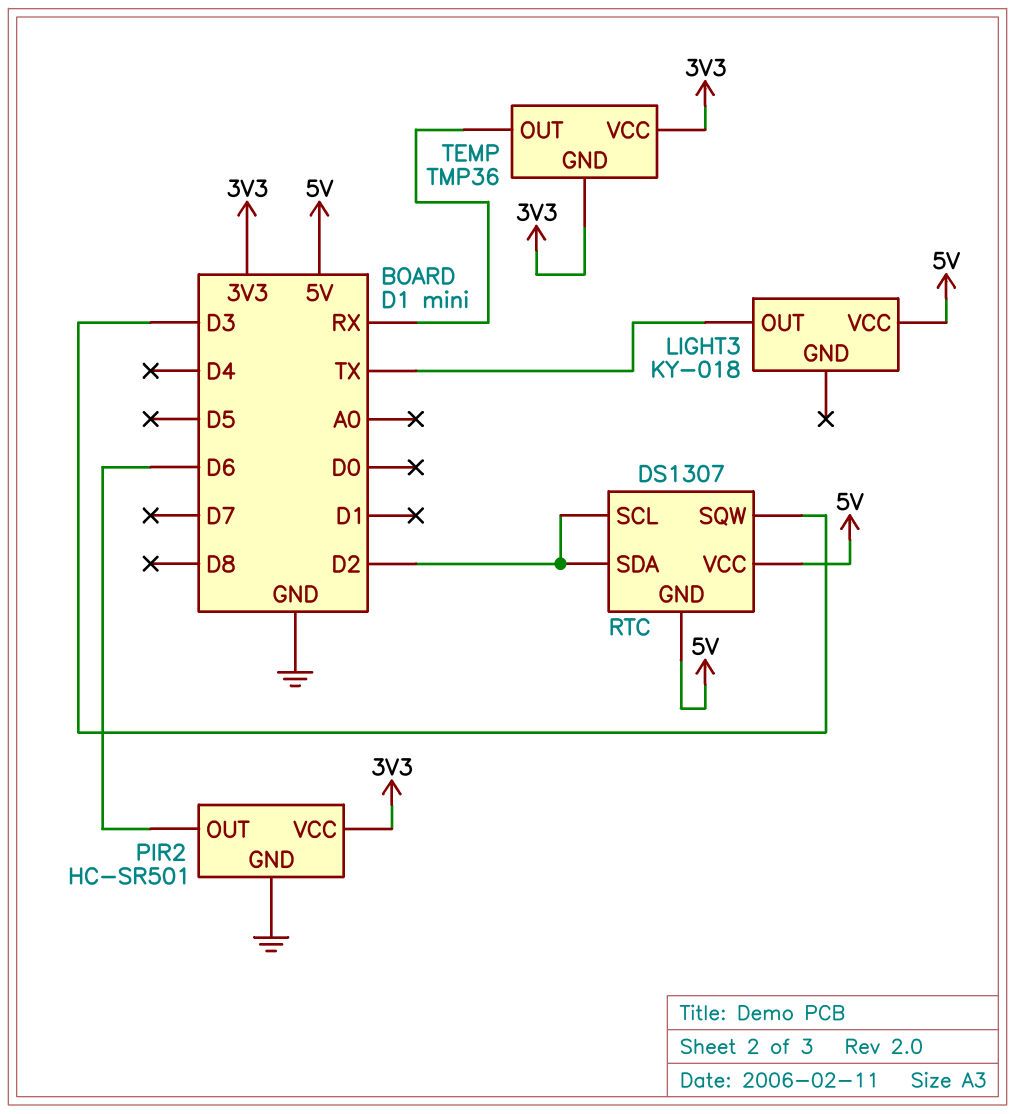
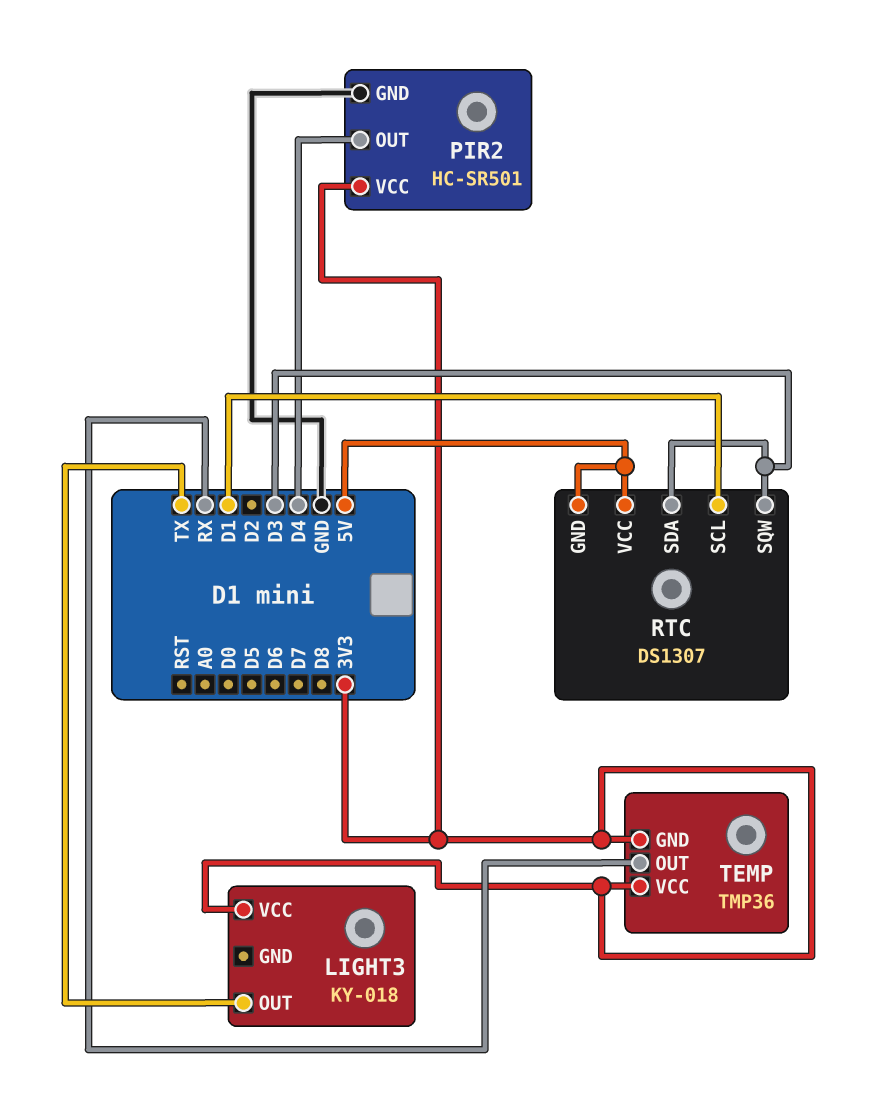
LIGHT3 pin VCC: 5V -> 3V3
PIR2 pin OUT: D6 -> D4
RTC pin SCL: D2 -> D1
RTC pin SDA: D2 -> D3

